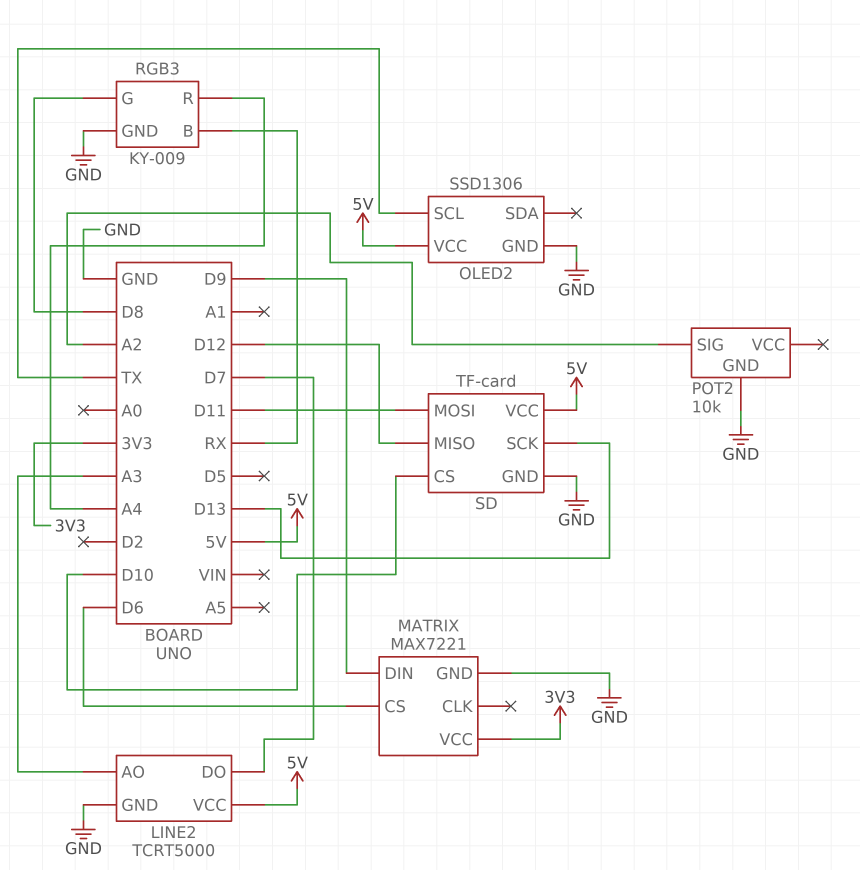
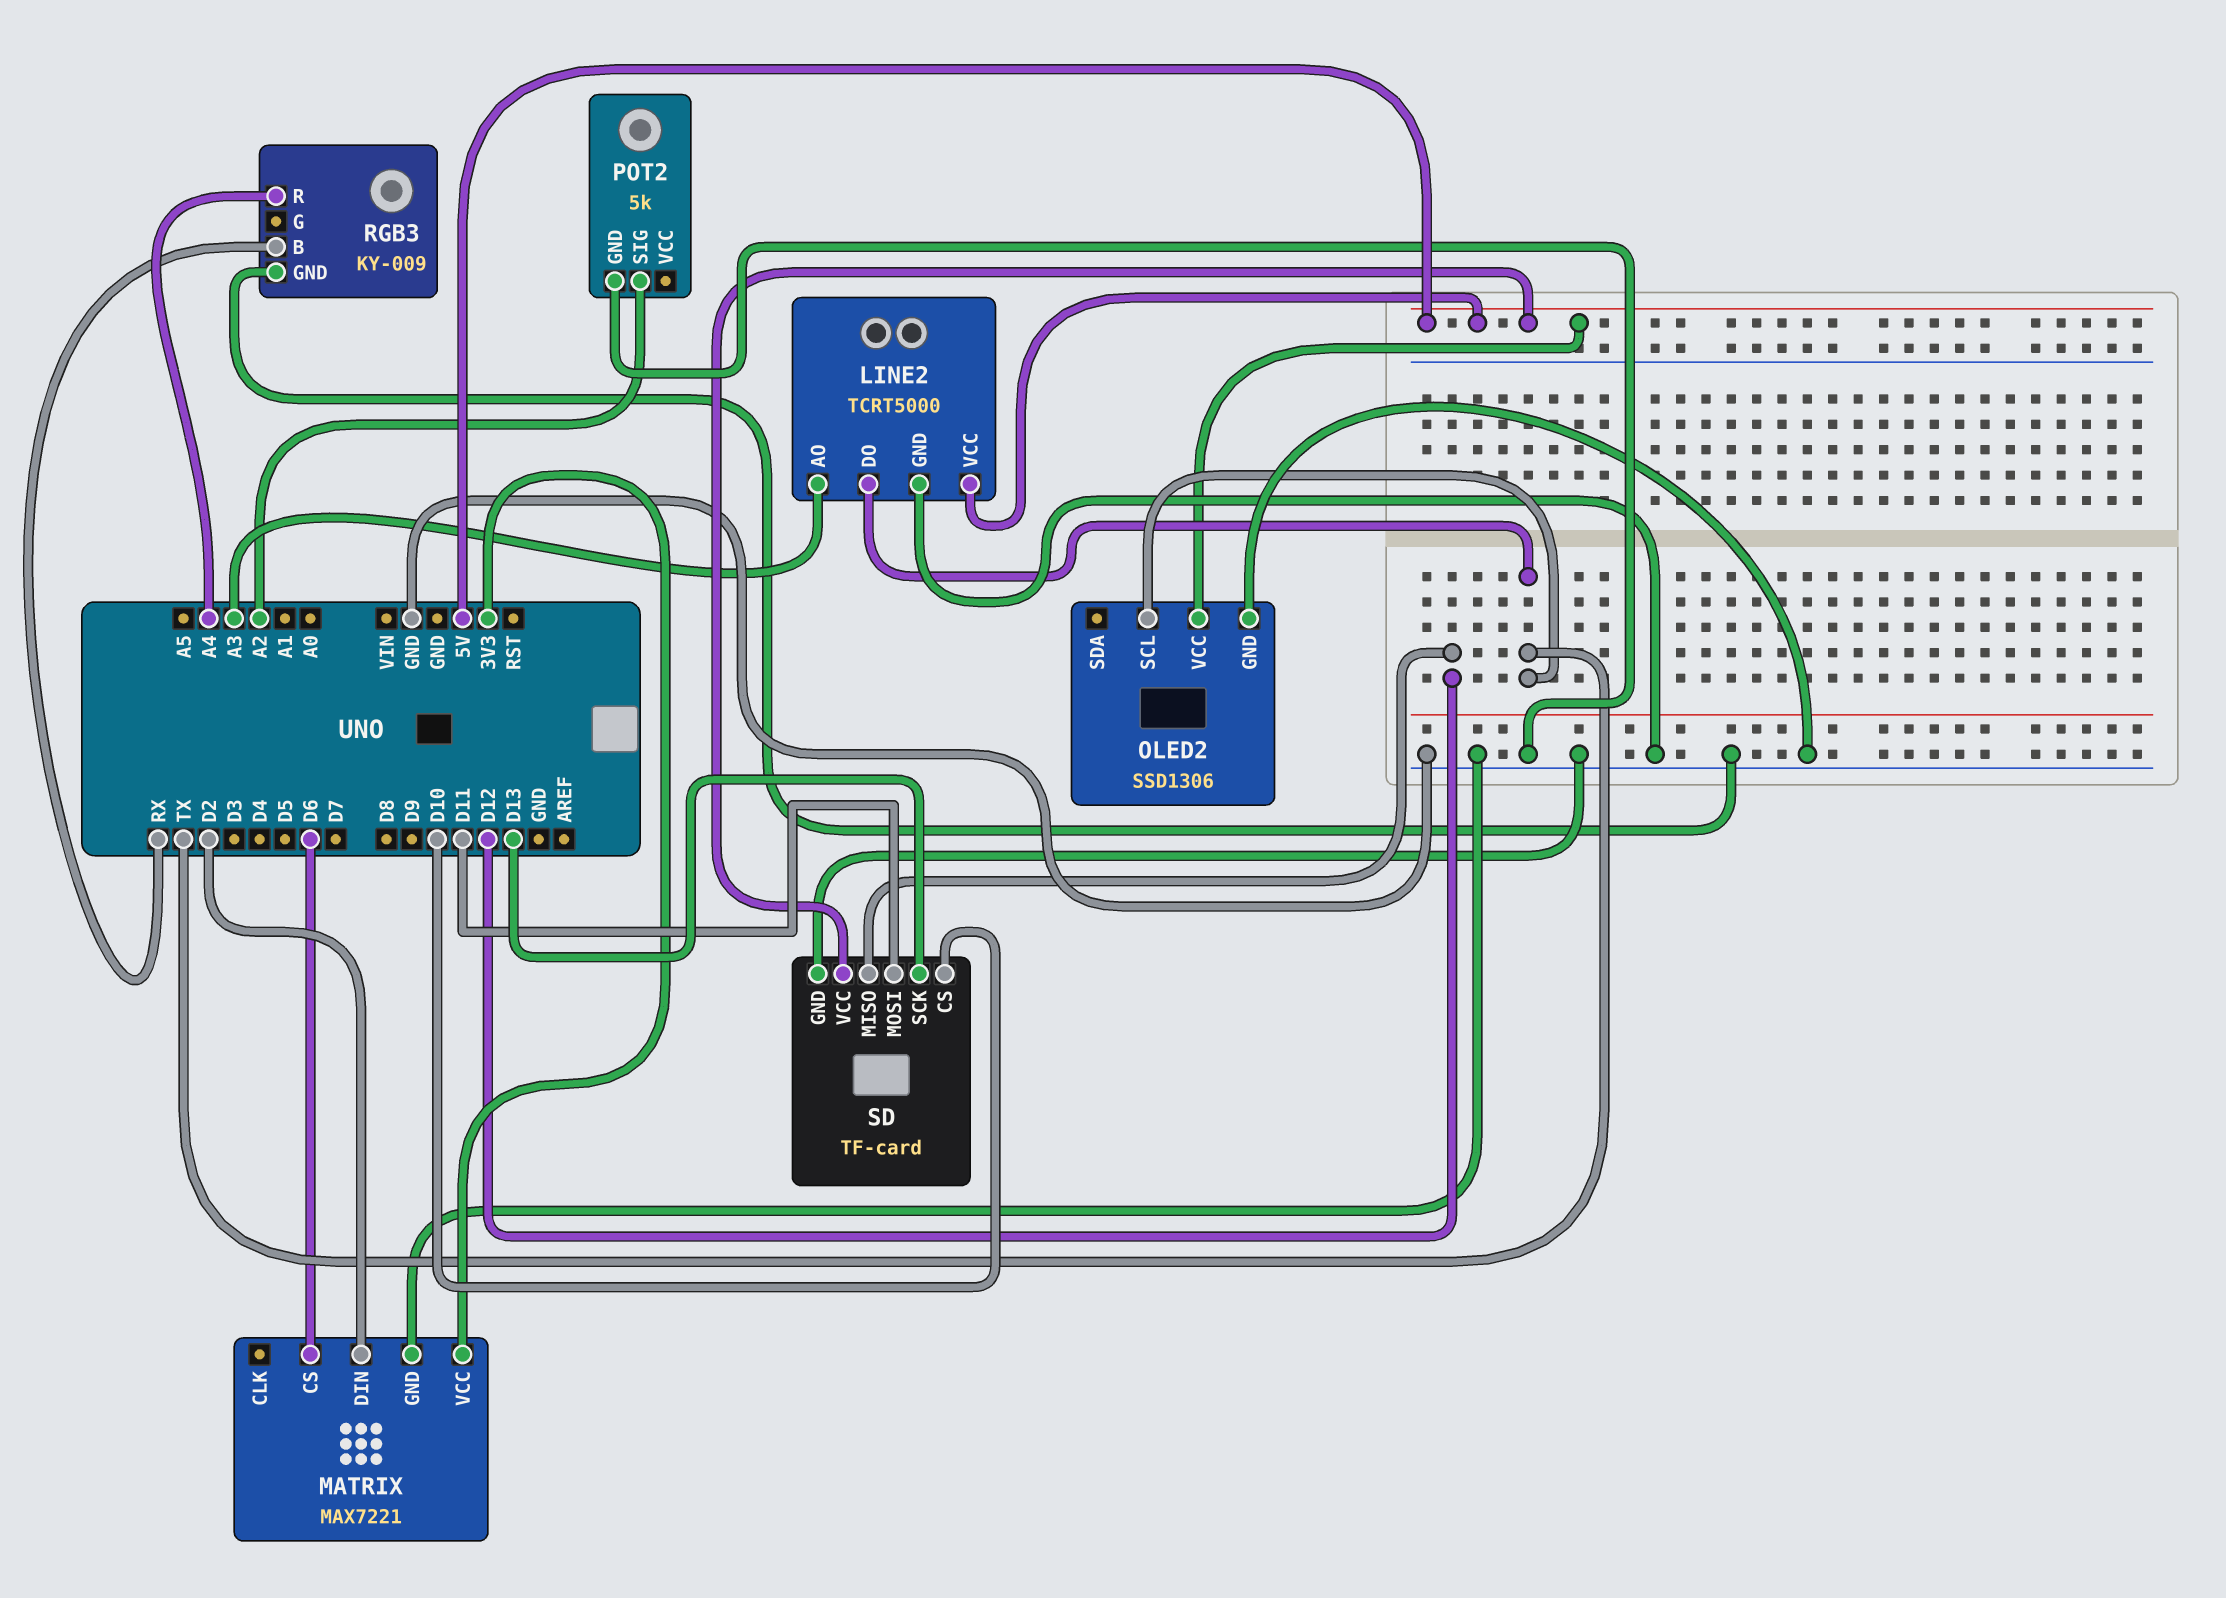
LINE2 pin DO: D7 -> TX
MATRIX pin DIN: D9 -> D2
POT2: 10k -> 5k
RGB3 pin G: D8 -> none

